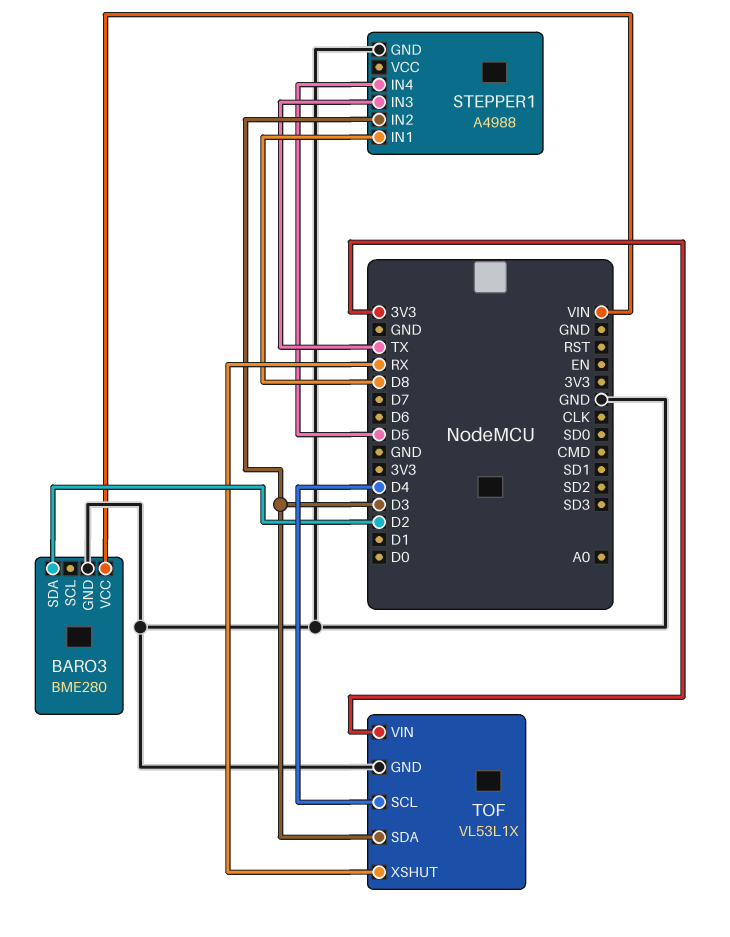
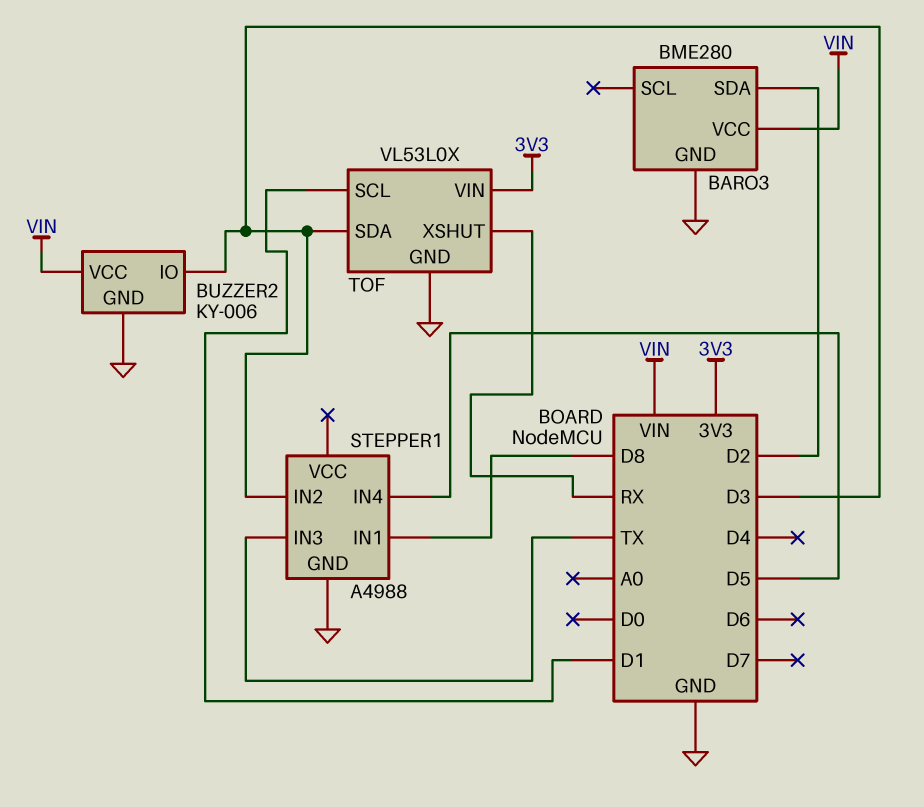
BUZZER2: none -> KY-006
BUZZER2 pin GND: none -> GND
BUZZER2 pin IO: none -> D3
BUZZER2 pin VCC: none -> VIN
TOF: VL53L1X -> VL53L0X
TOF pin SCL: D4 -> D1

